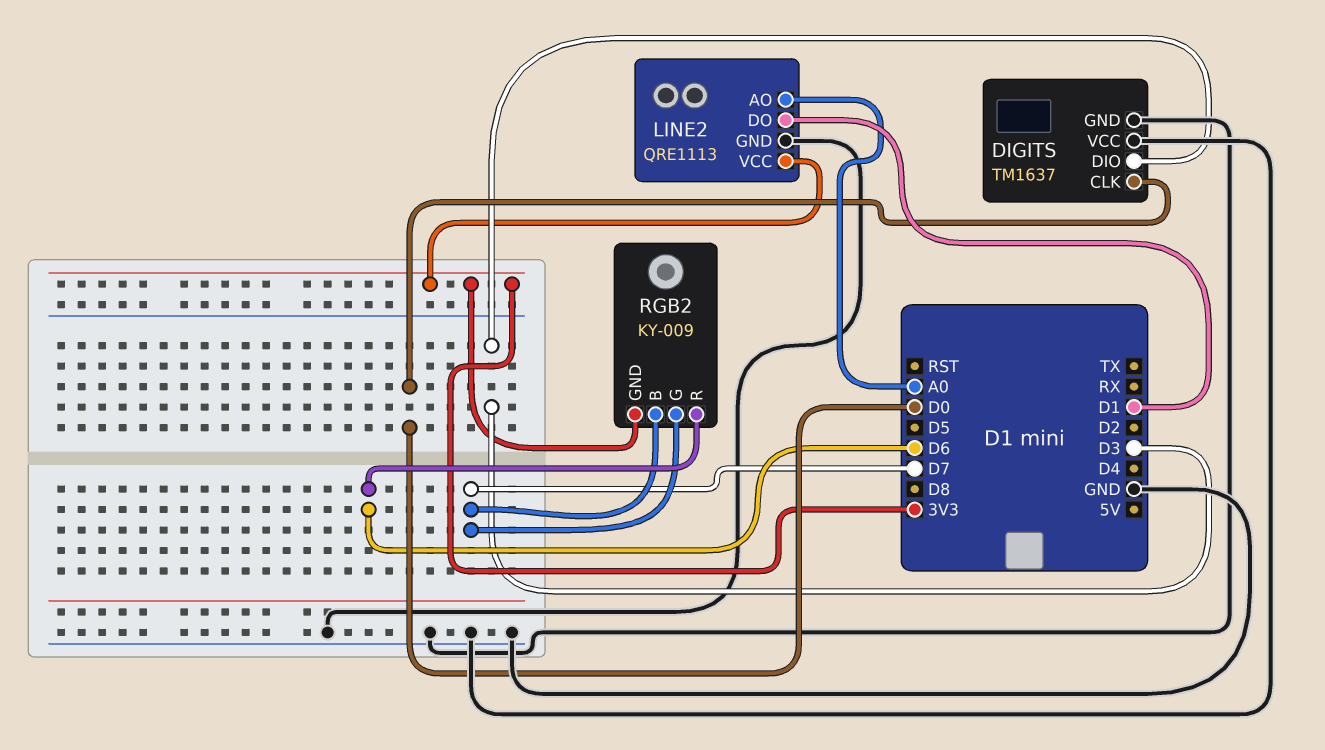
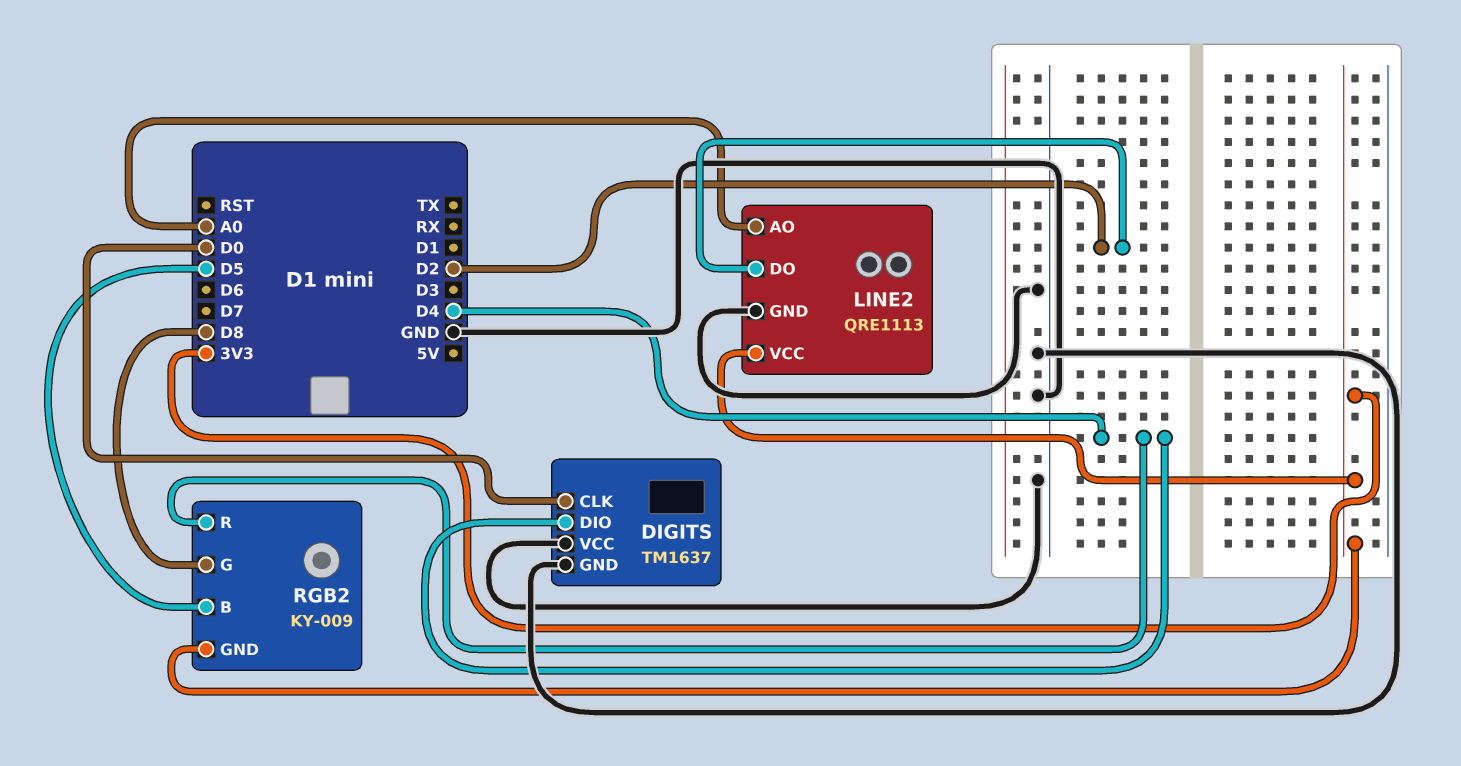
DIGITS pin DIO: D3 -> D4
LINE2 pin DO: D1 -> D2
RGB2 pin B: D7 -> D5
RGB2 pin G: D7 -> D8
RGB2 pin R: D6 -> D4

